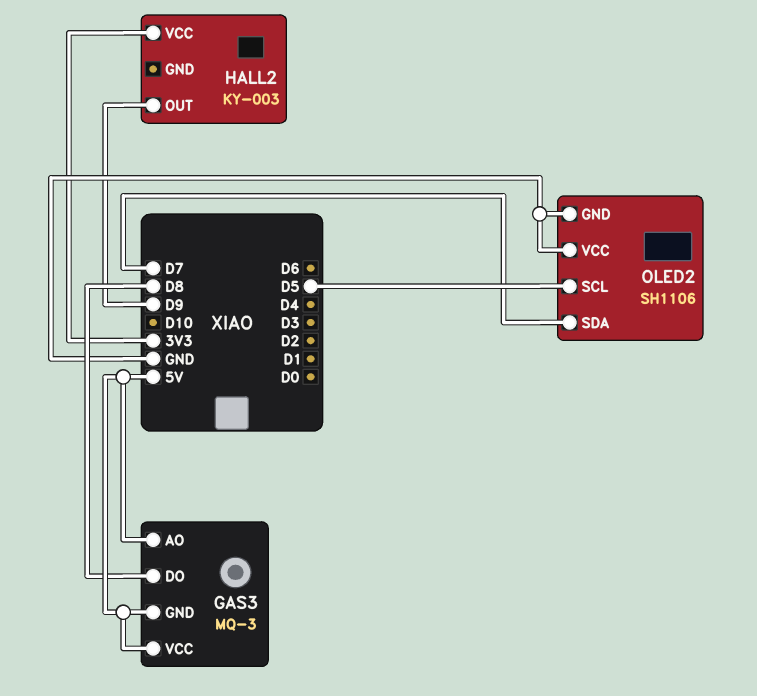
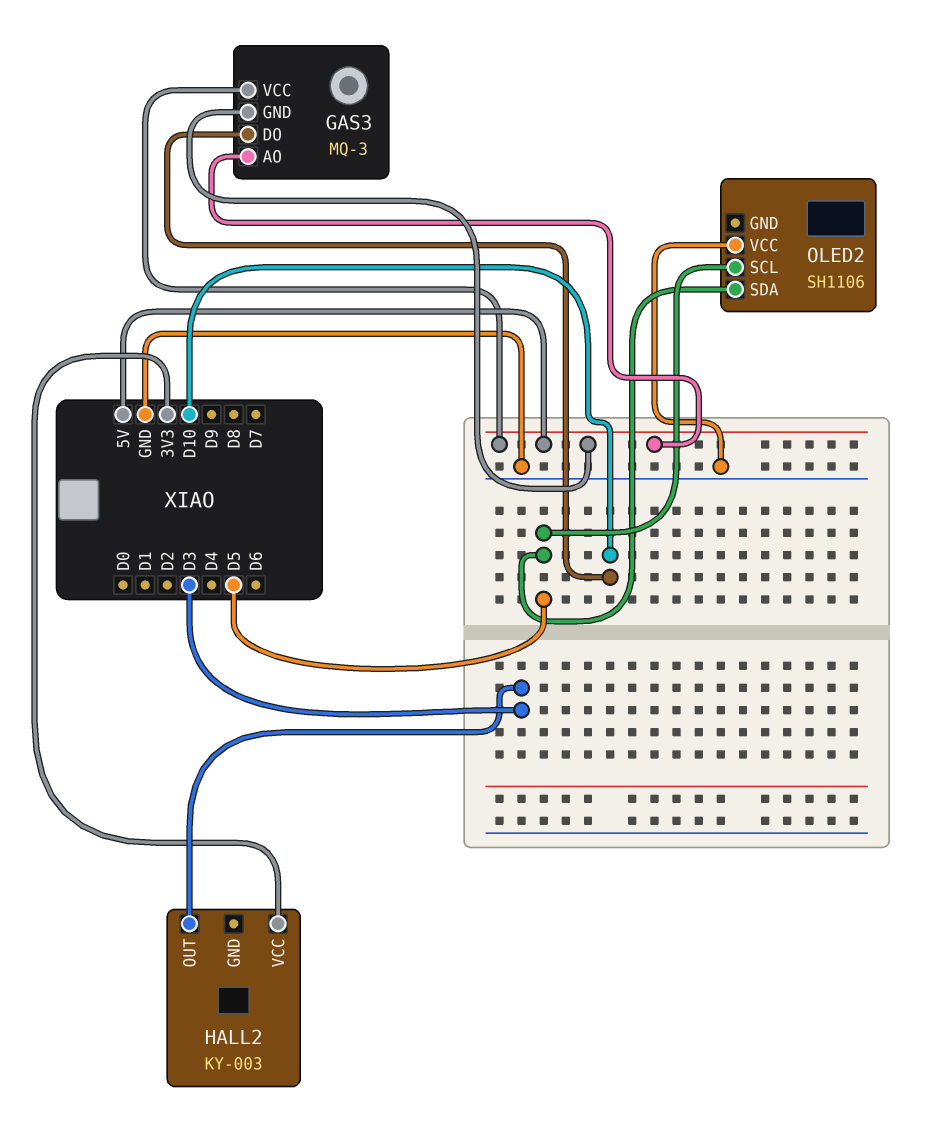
GAS3 pin DO: D8 -> D10
HALL2 pin OUT: D9 -> D3
OLED2 pin GND: GND -> none
OLED2 pin SDA: D7 -> D5

